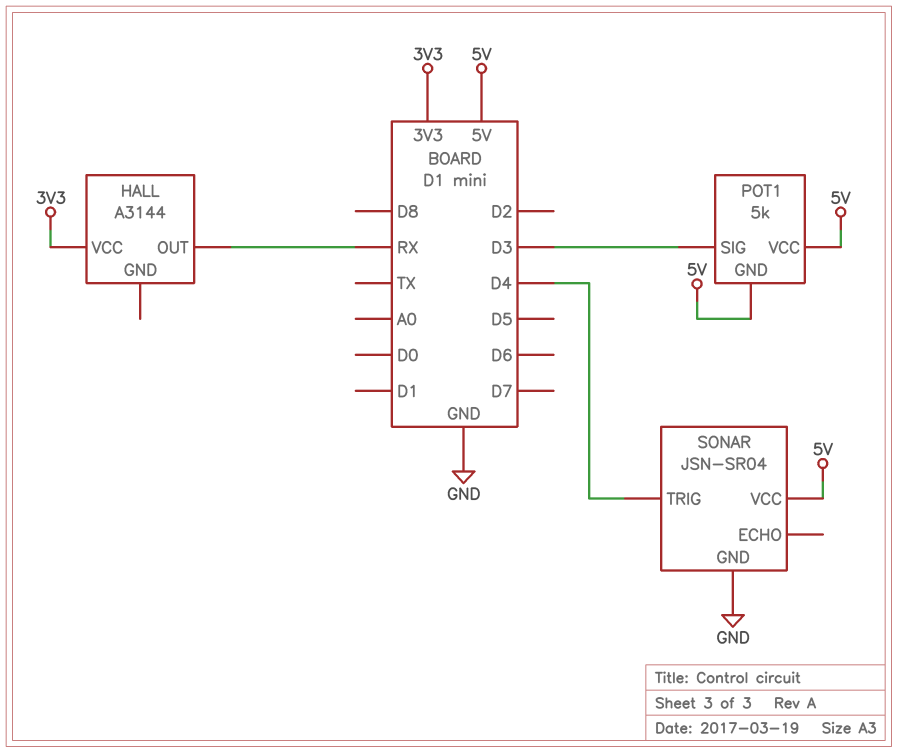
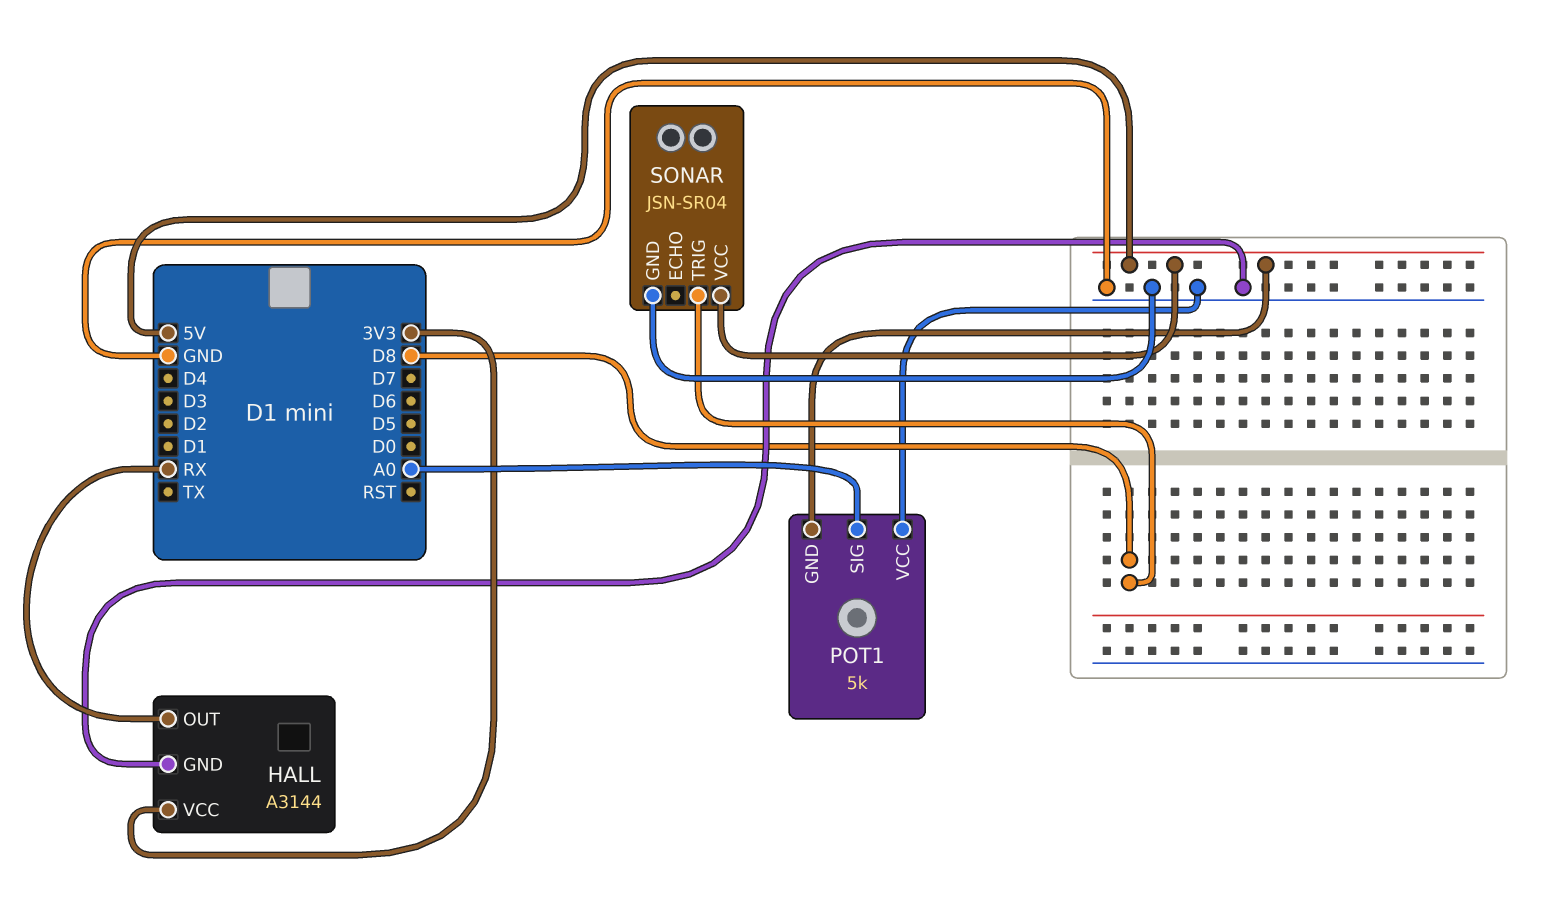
HALL pin GND: none -> GND
POT1 pin SIG: D3 -> A0
POT1 pin VCC: 5V -> GND
SONAR pin TRIG: D4 -> D8

